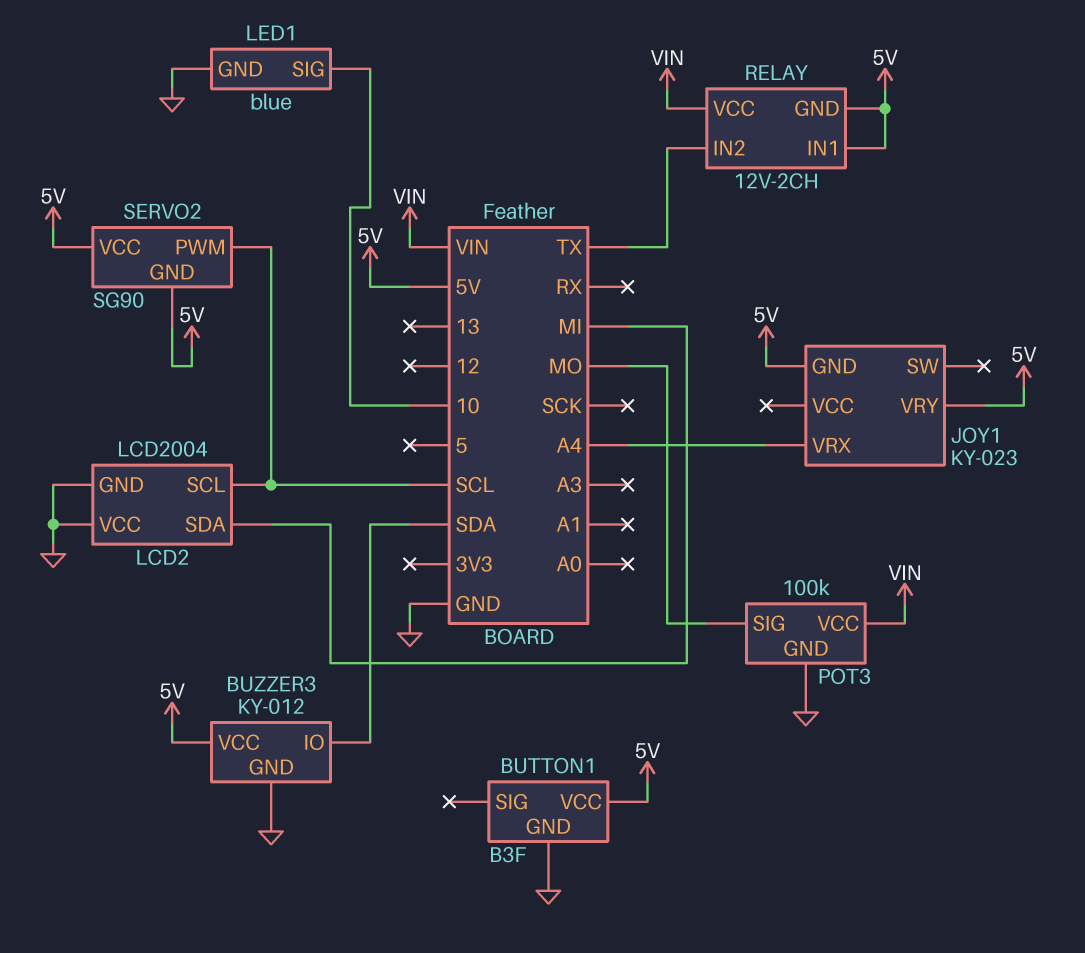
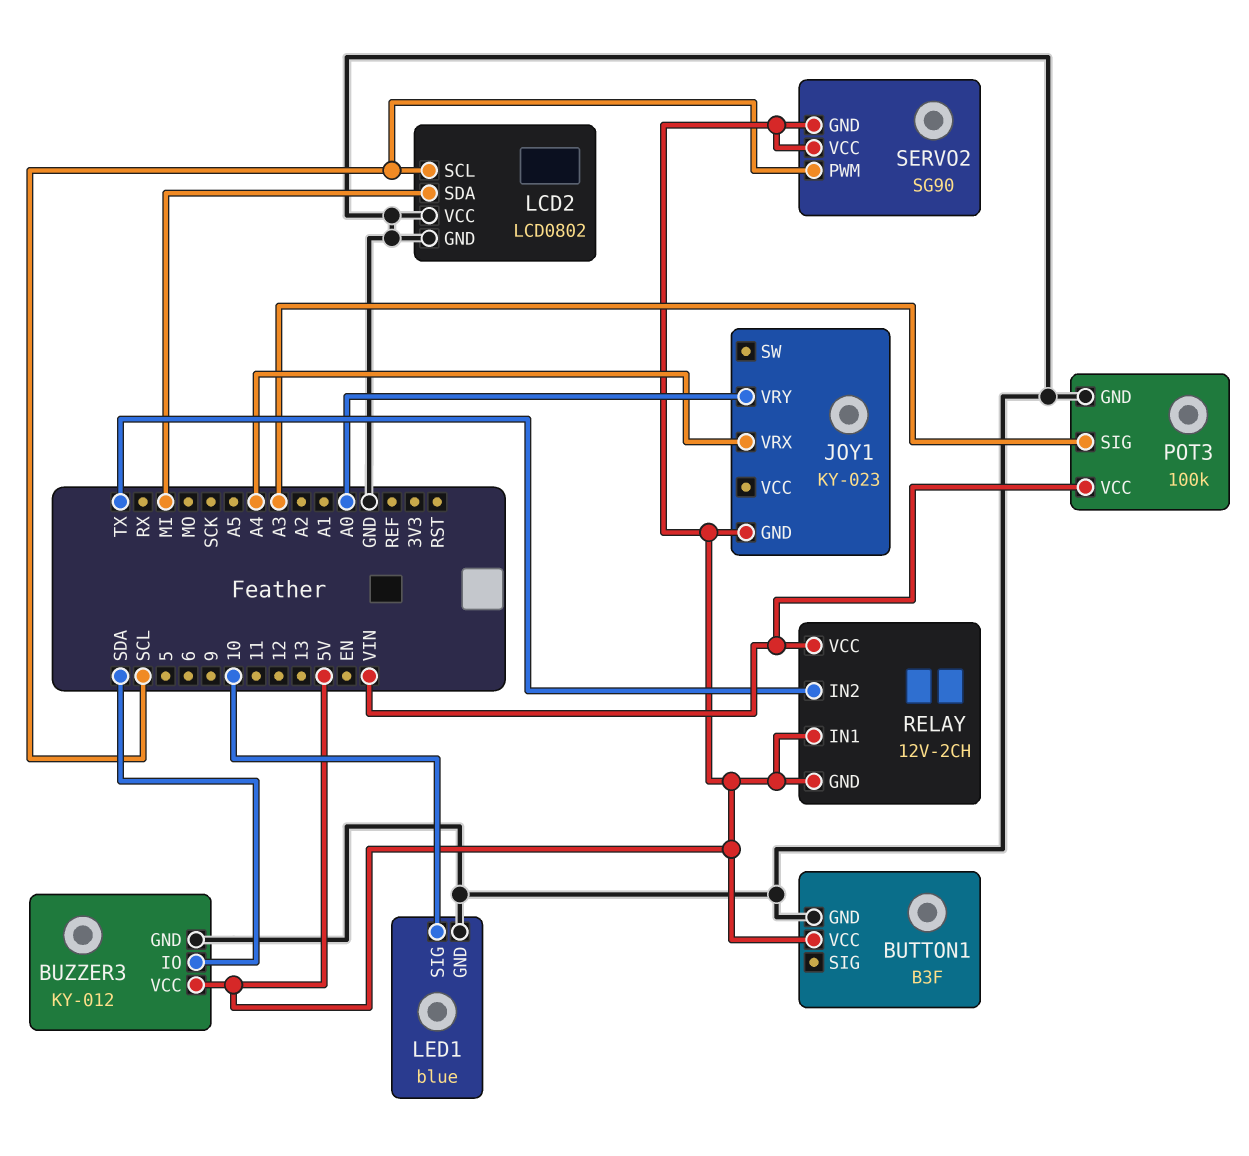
JOY1 pin VRY: 5V -> A0
LCD2: LCD2004 -> LCD0802
POT3 pin SIG: MO -> A3

